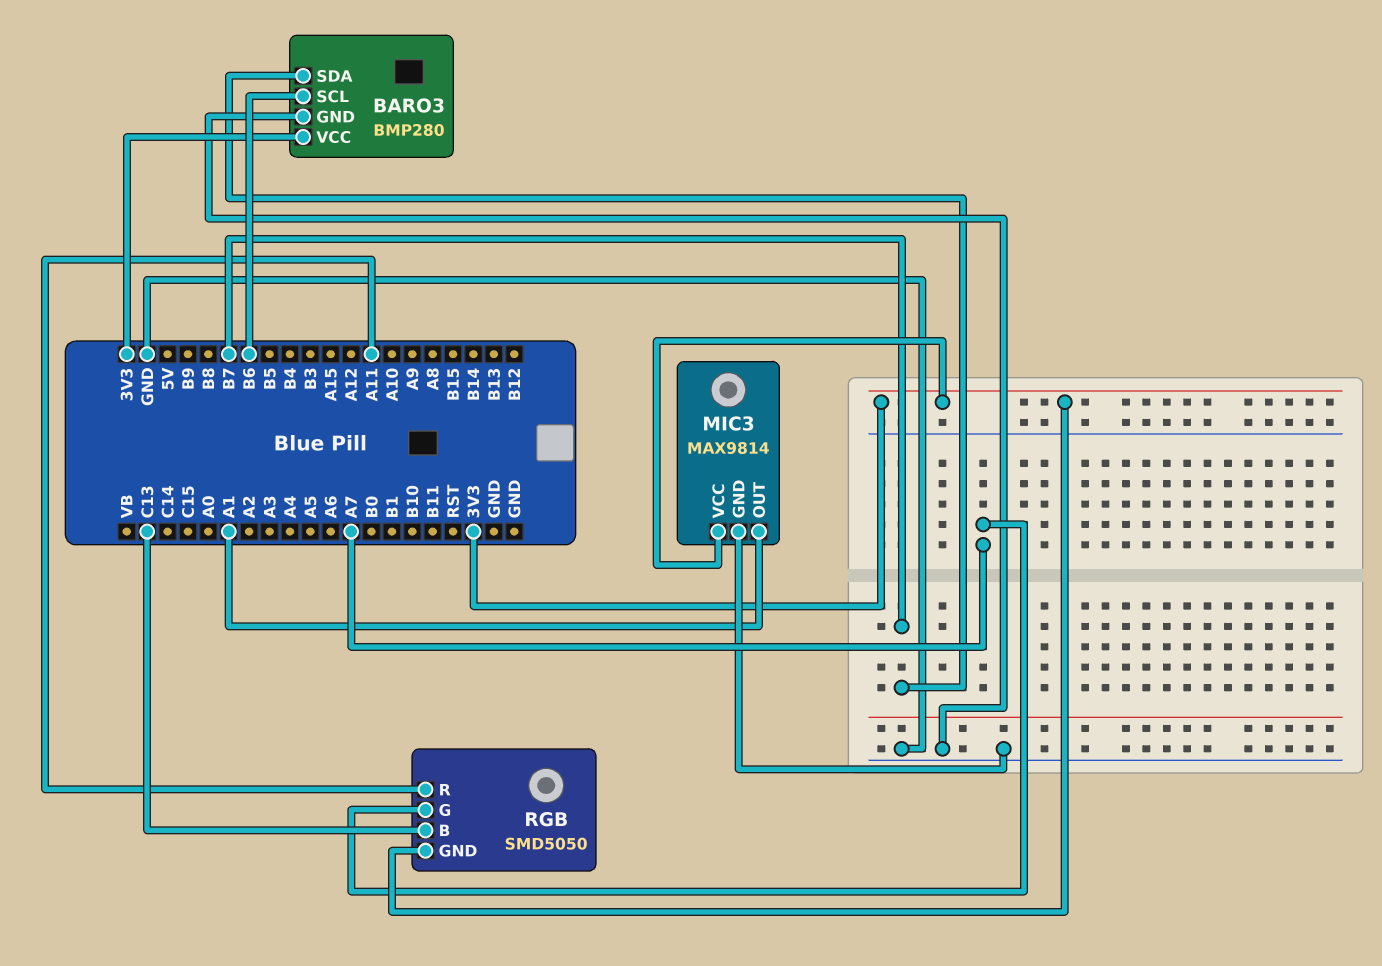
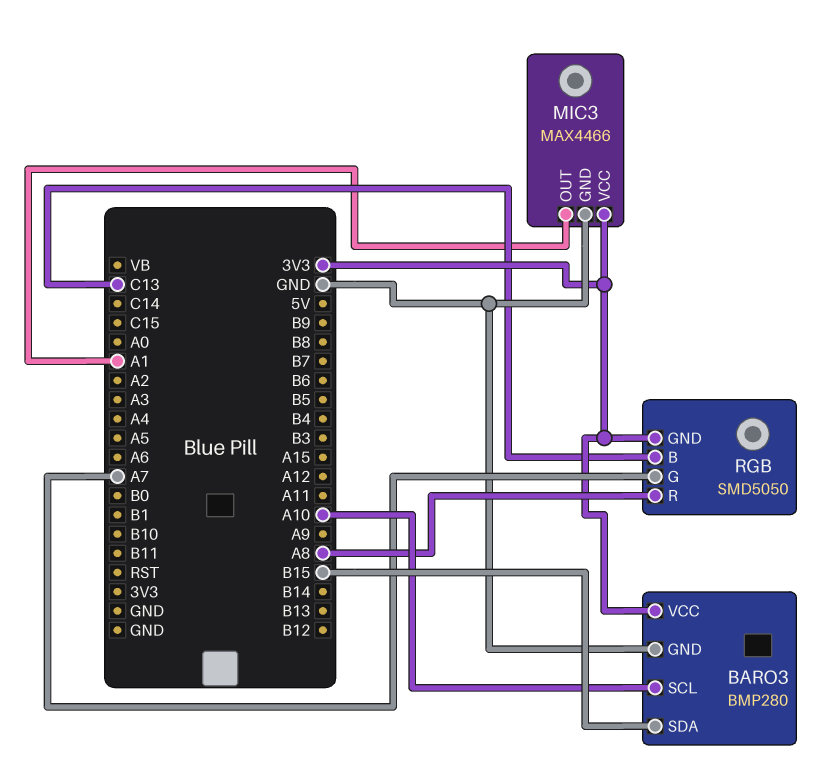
BARO3 pin SCL: B6 -> A10
BARO3 pin SDA: B7 -> B15
MIC3: MAX9814 -> MAX4466
RGB pin R: A11 -> A8

